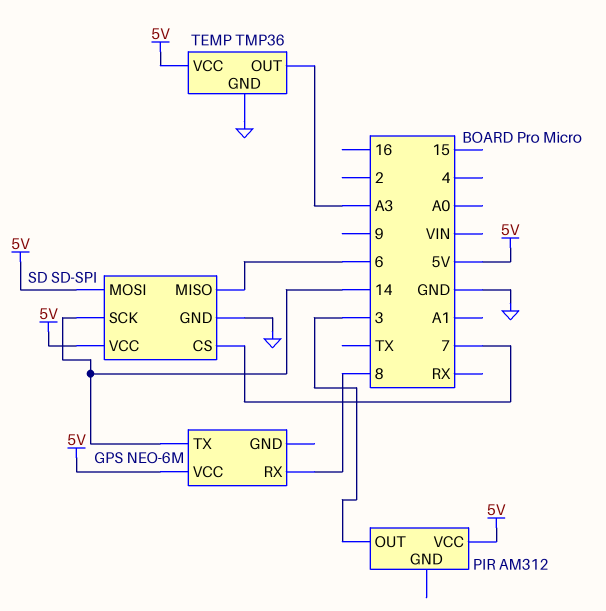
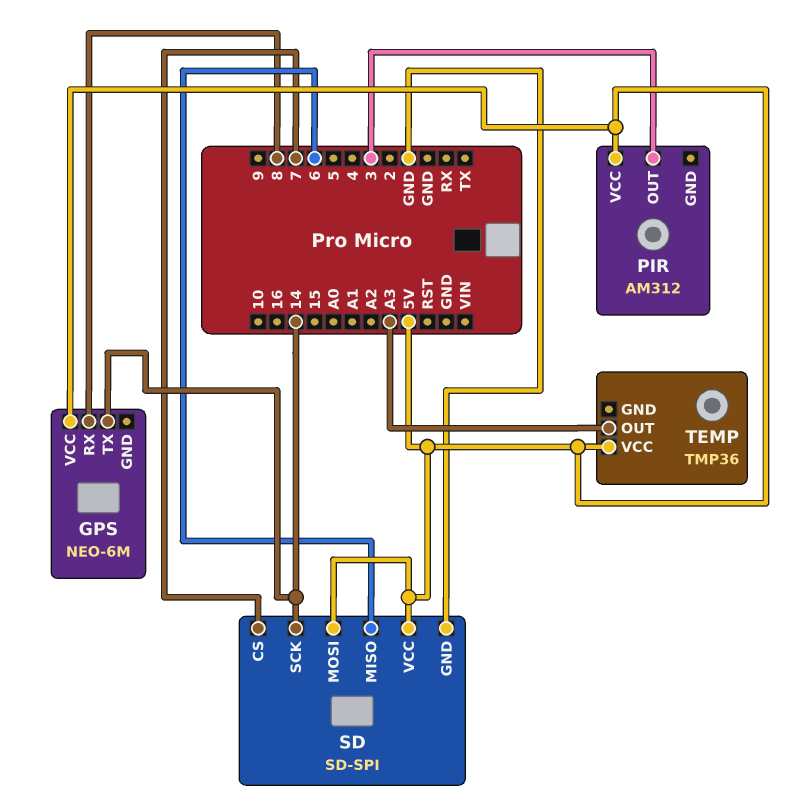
TEMP pin GND: GND -> none

